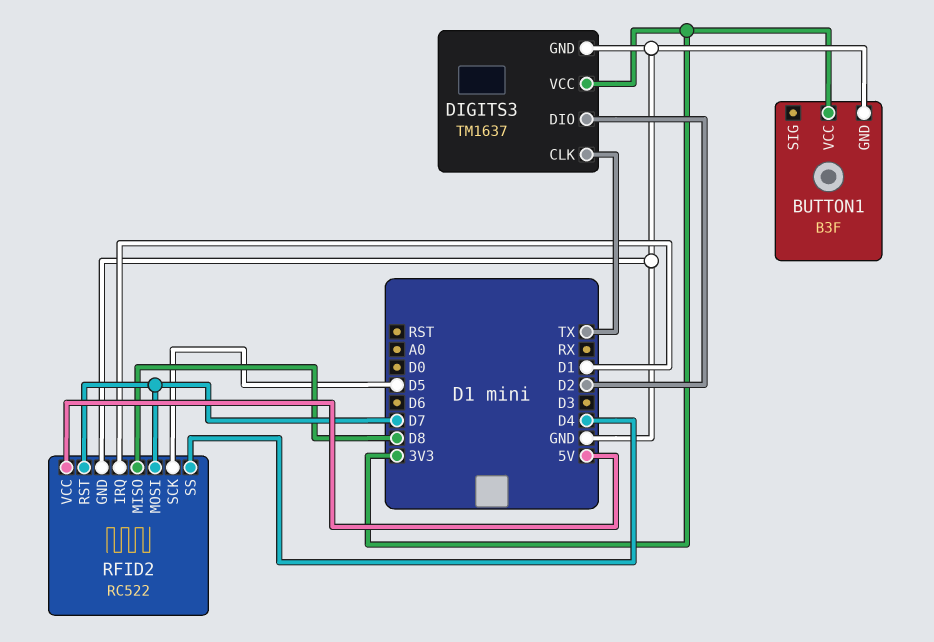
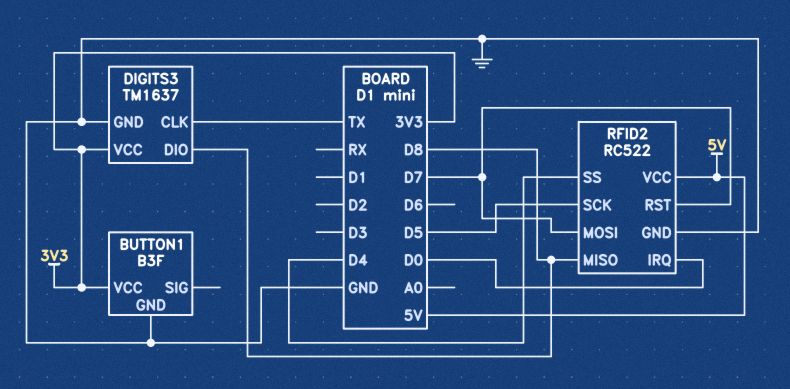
DIGITS3 pin DIO: D2 -> D8
RFID2 pin IRQ: D1 -> D0

